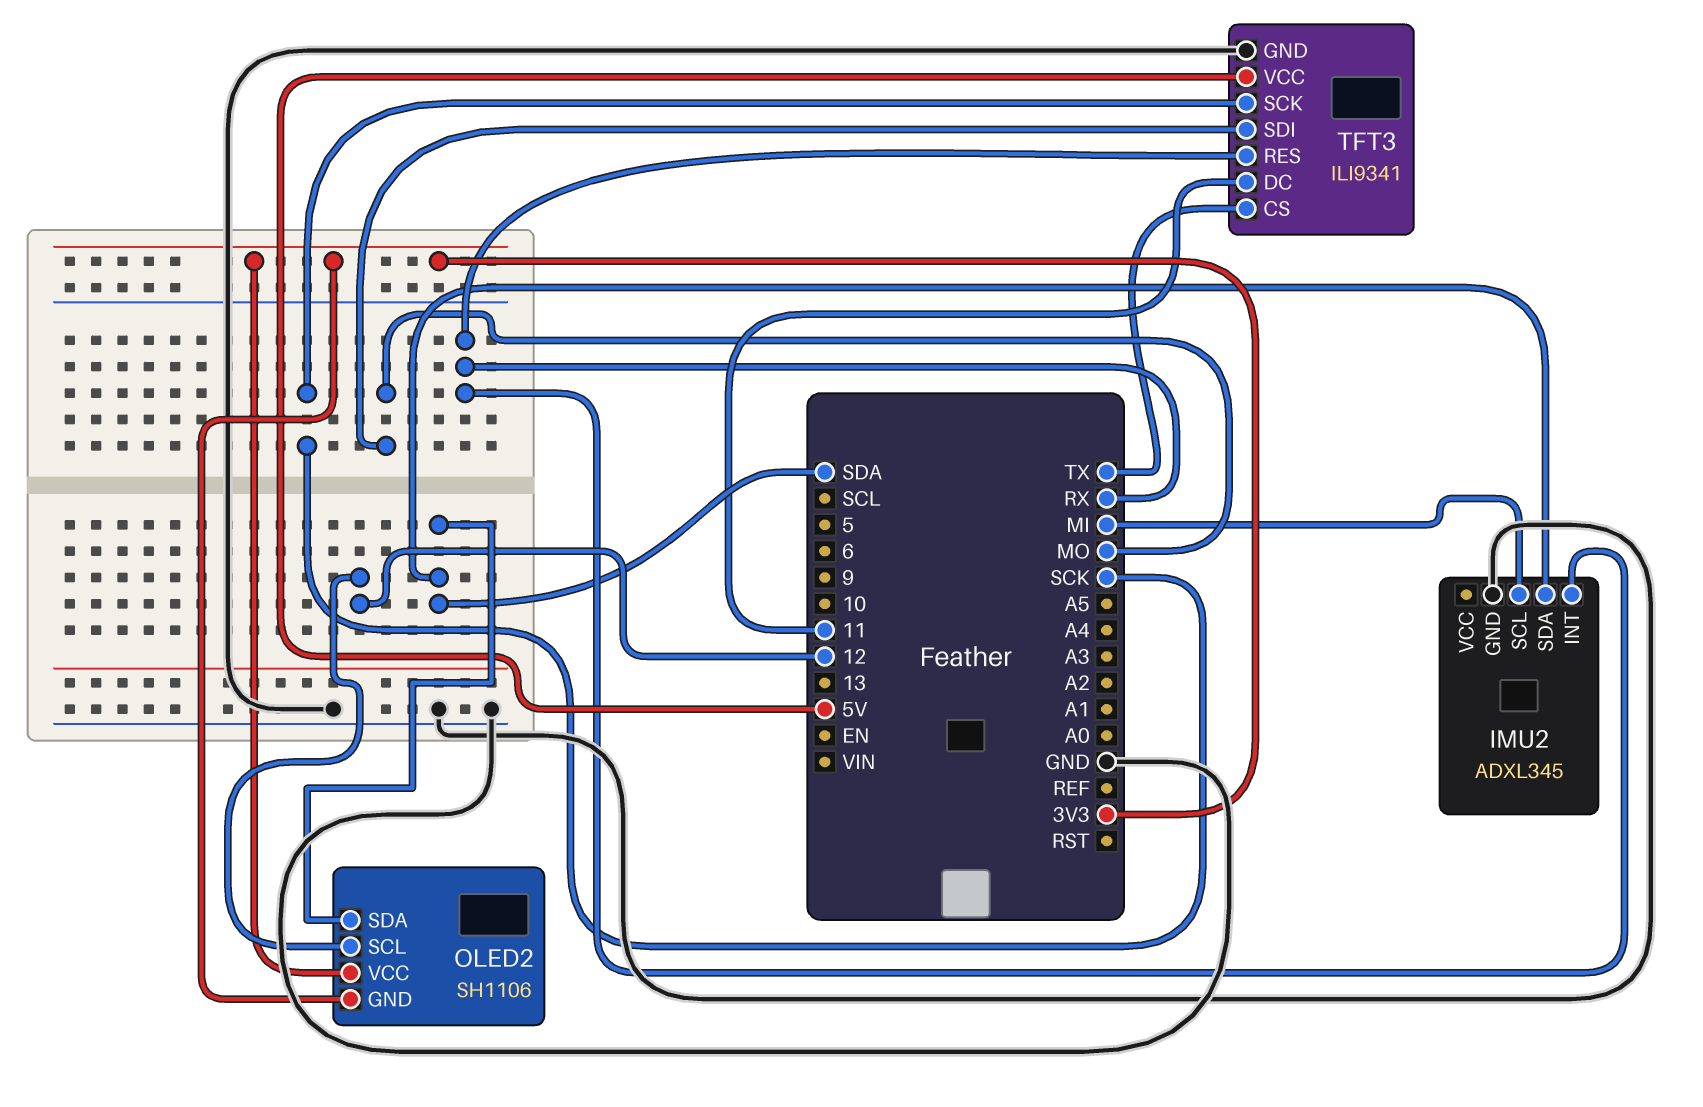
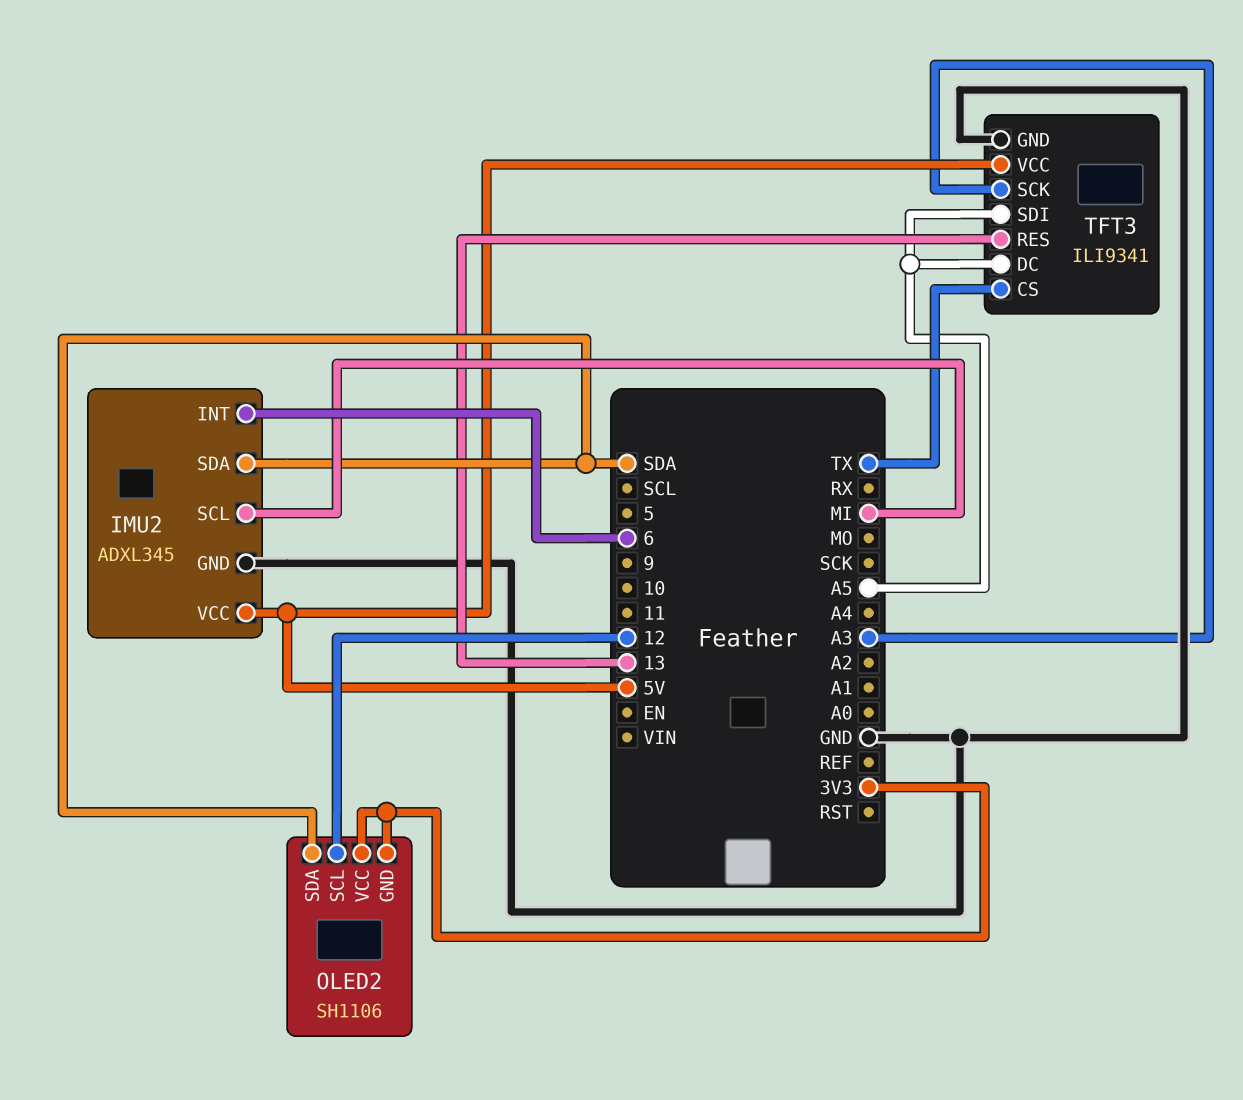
IMU2 pin INT: RX -> 6
IMU2 pin VCC: none -> 5V
TFT3 pin DC: 11 -> A5
TFT3 pin RES: RX -> 13
TFT3 pin SCK: SCK -> A3
TFT3 pin SDI: MO -> A5

